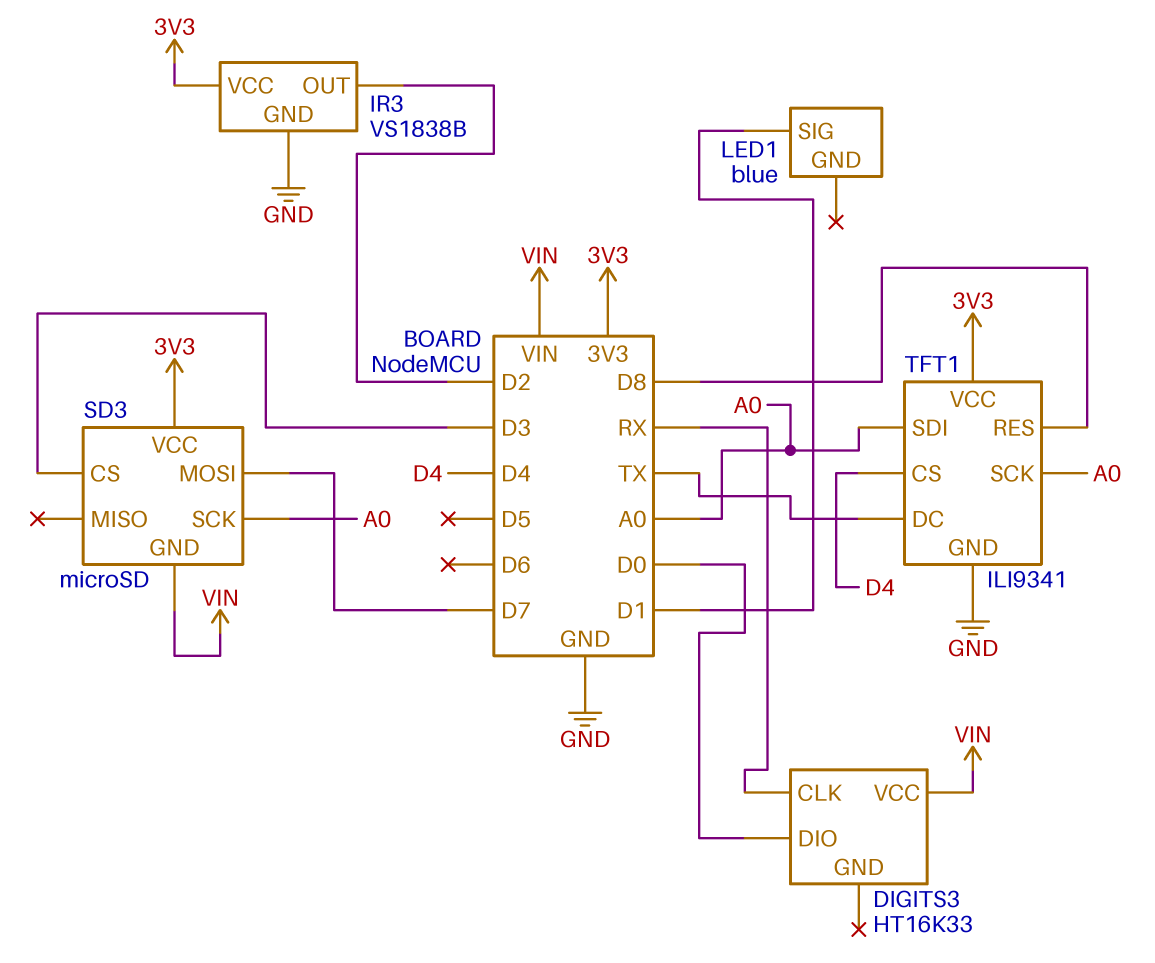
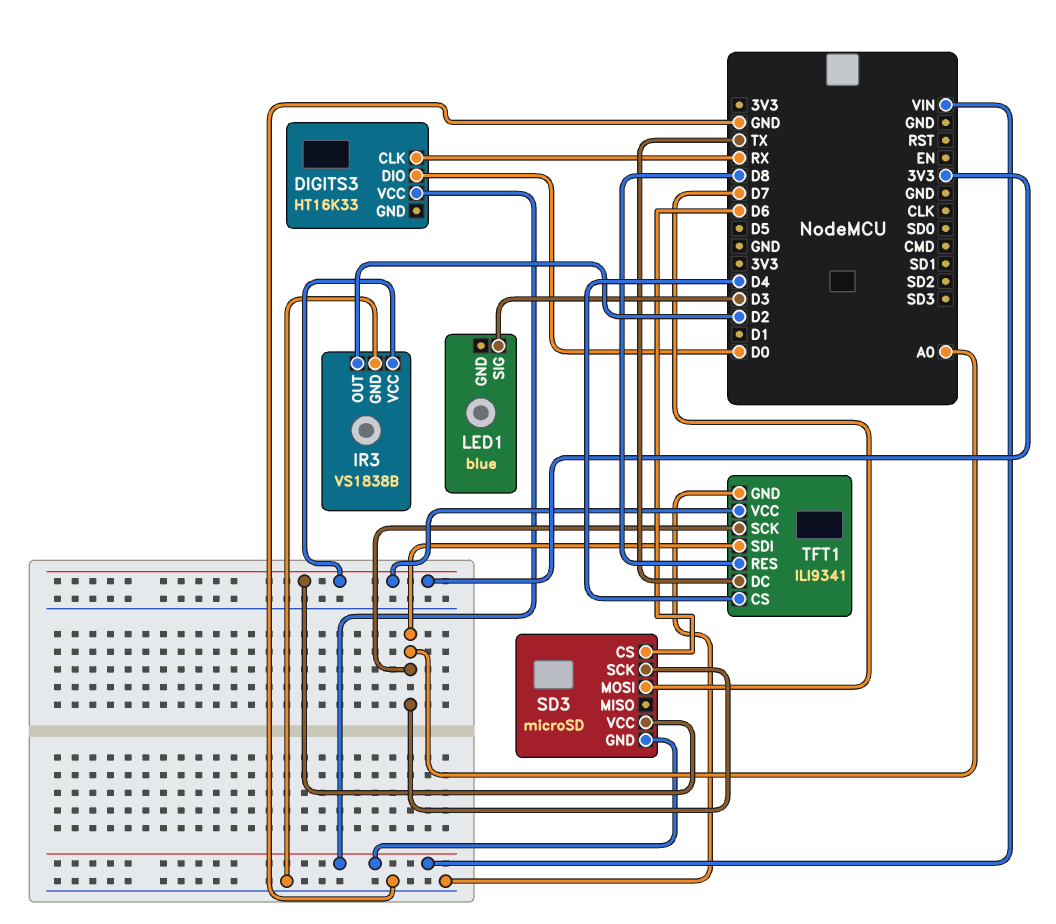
LED1 pin SIG: D1 -> D3
SD3 pin CS: D3 -> D6

